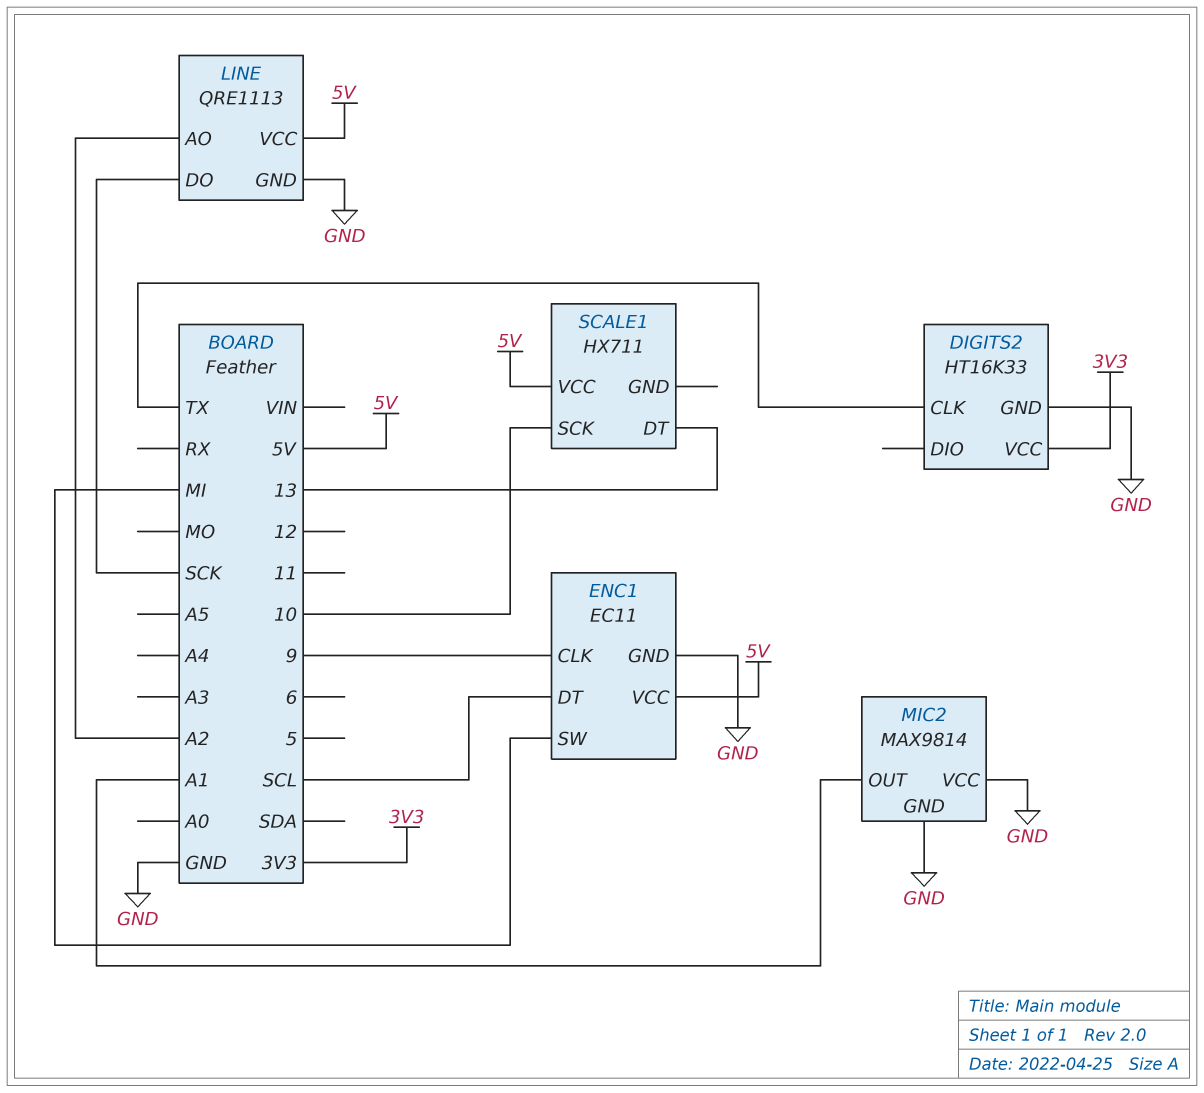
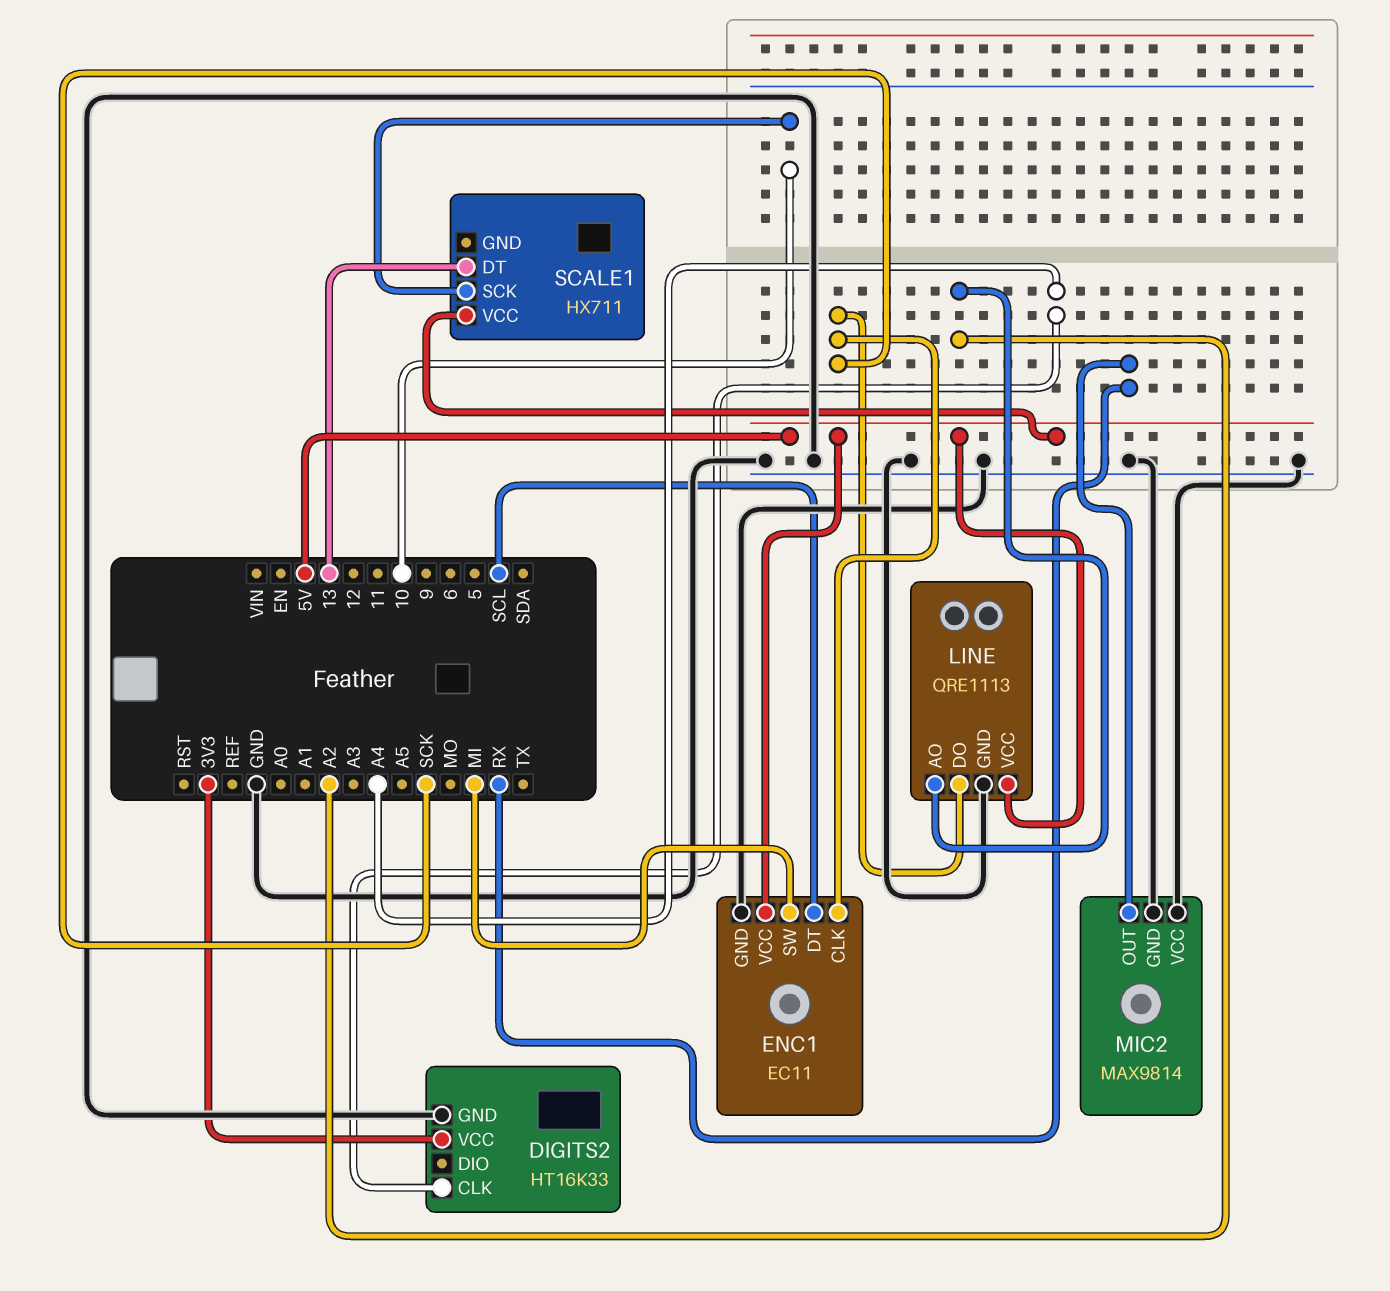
DIGITS2 pin CLK: TX -> A4
ENC1 pin CLK: 9 -> SCK
MIC2 pin OUT: A1 -> RX

